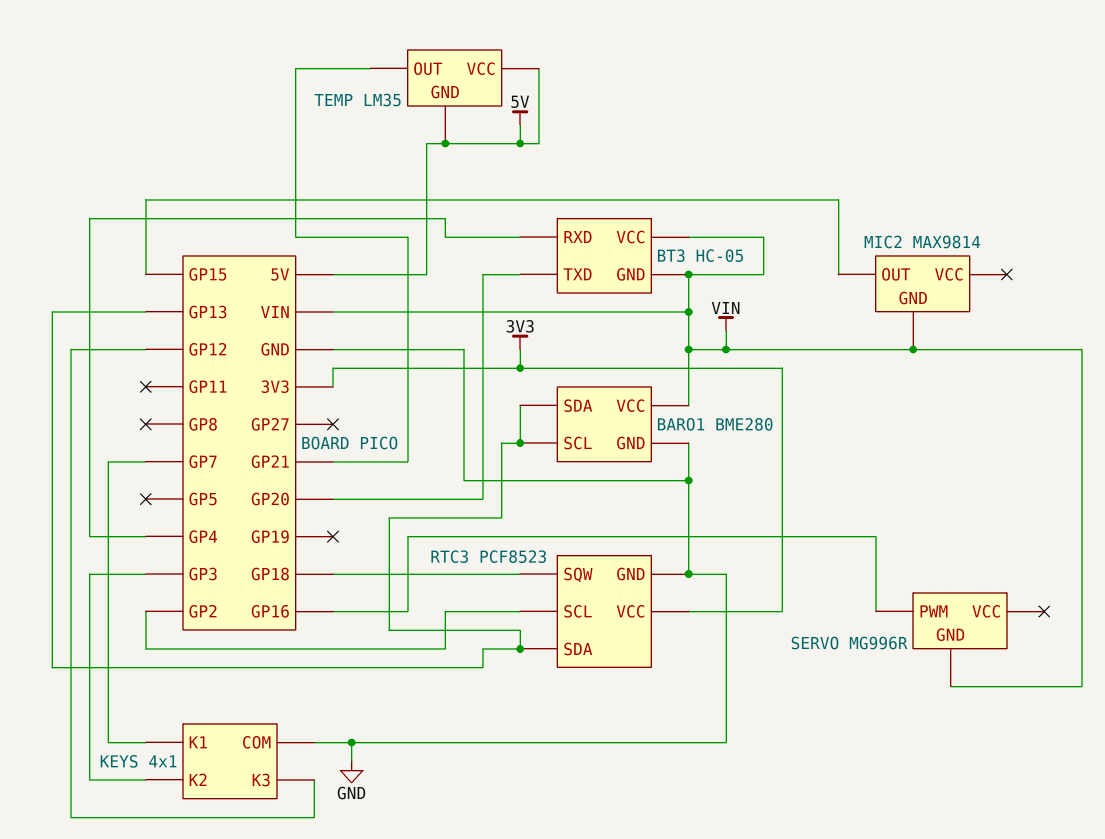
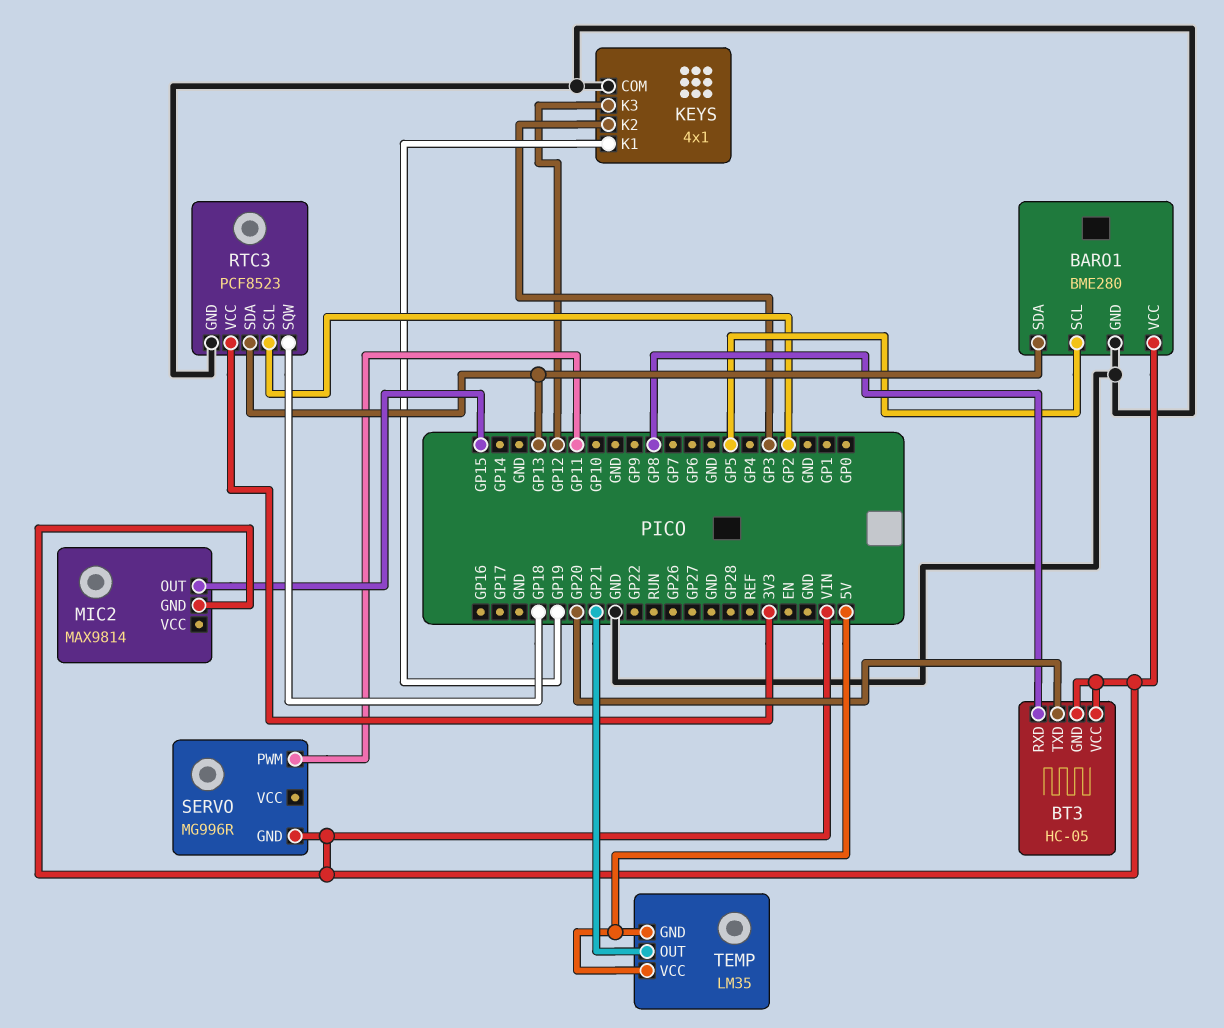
BARO1 pin SCL: GP13 -> GP5
BT3 pin RXD: GP4 -> GP8
KEYS pin K1: GP7 -> GP19
SERVO pin PWM: GP16 -> GP11

